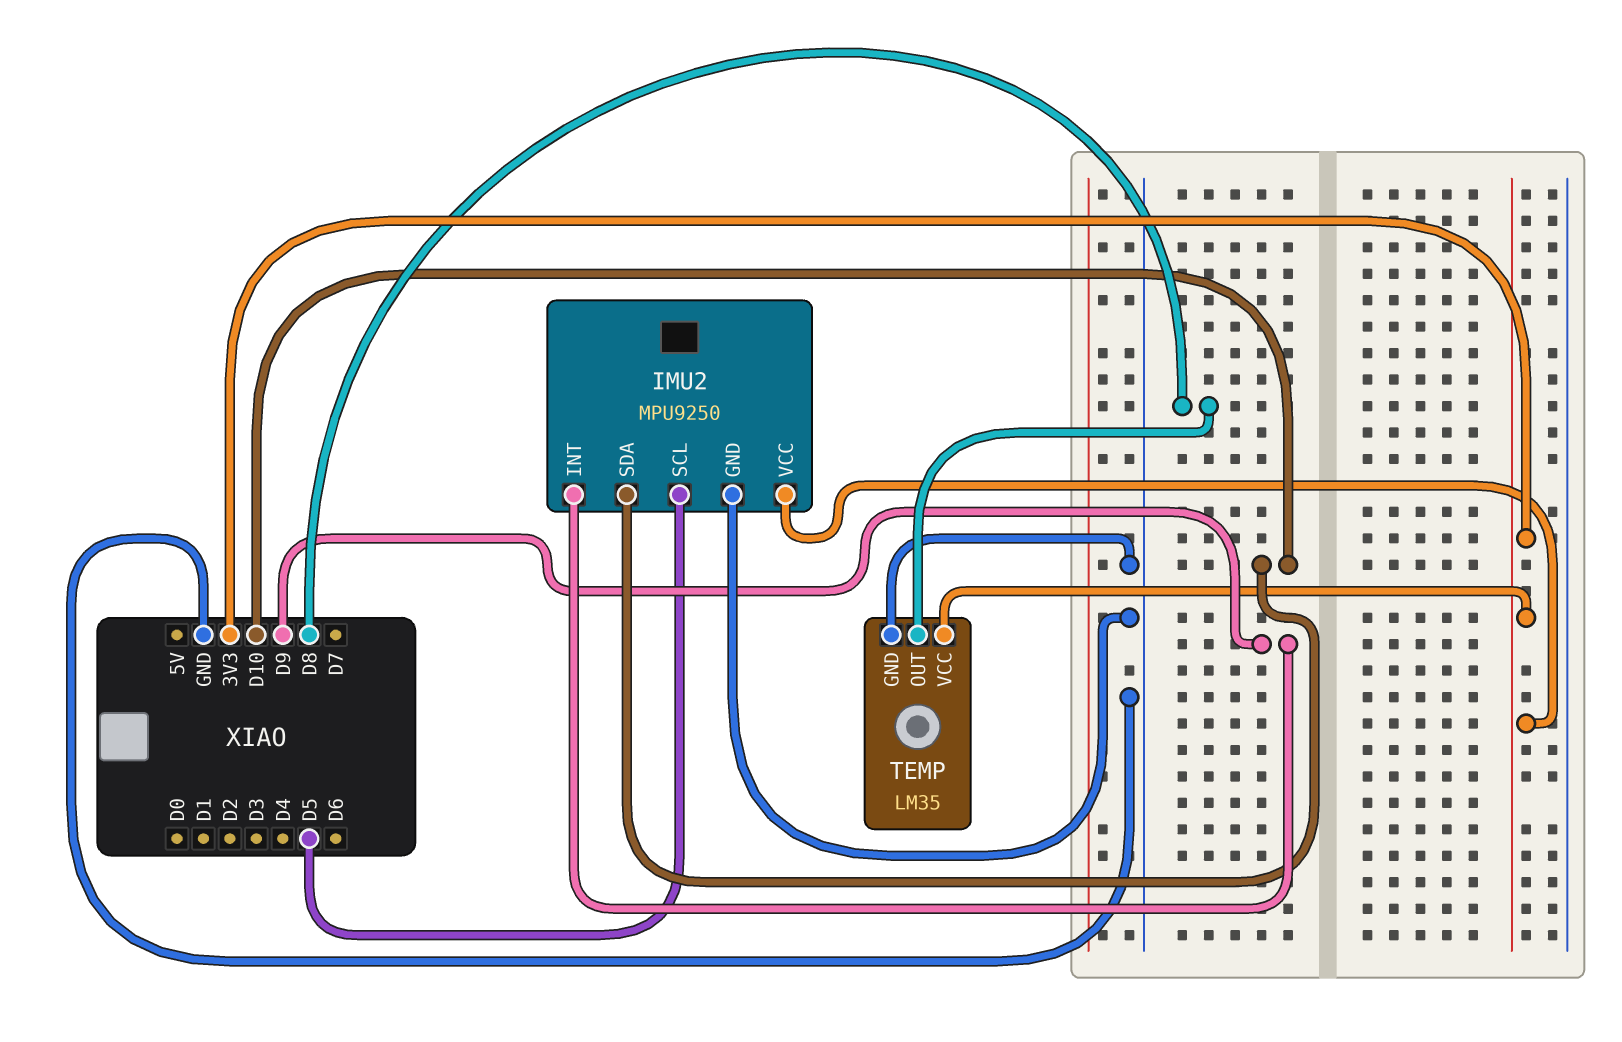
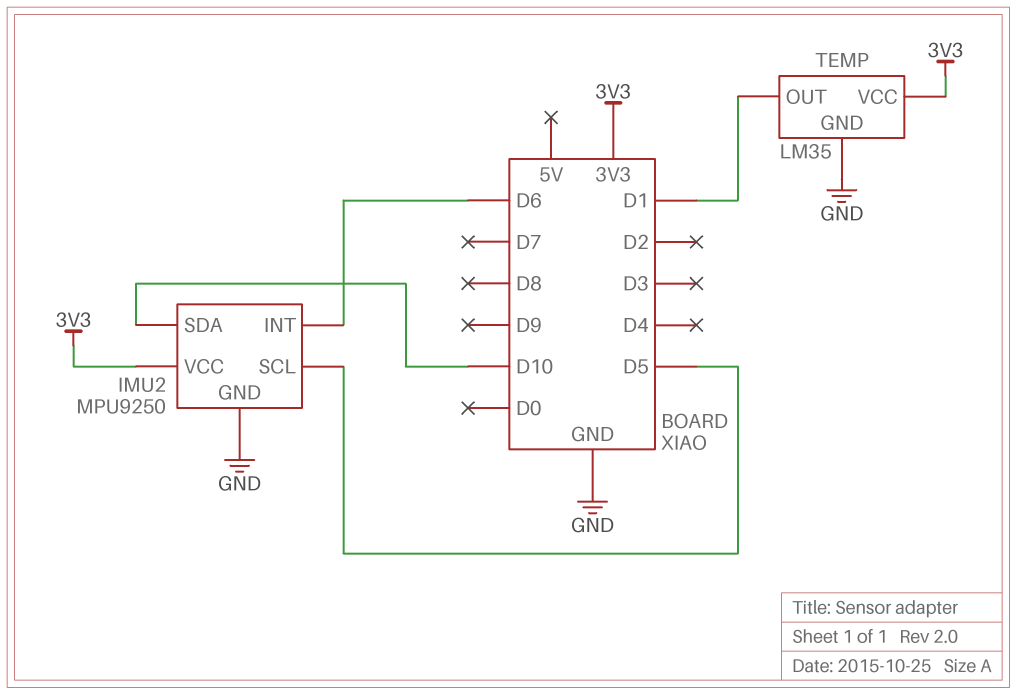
IMU2 pin INT: D9 -> D6
TEMP pin OUT: D8 -> D1

